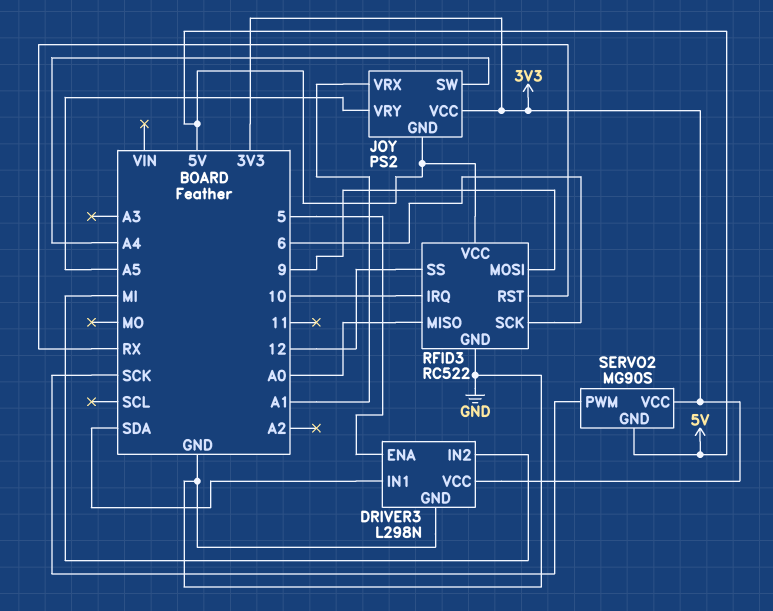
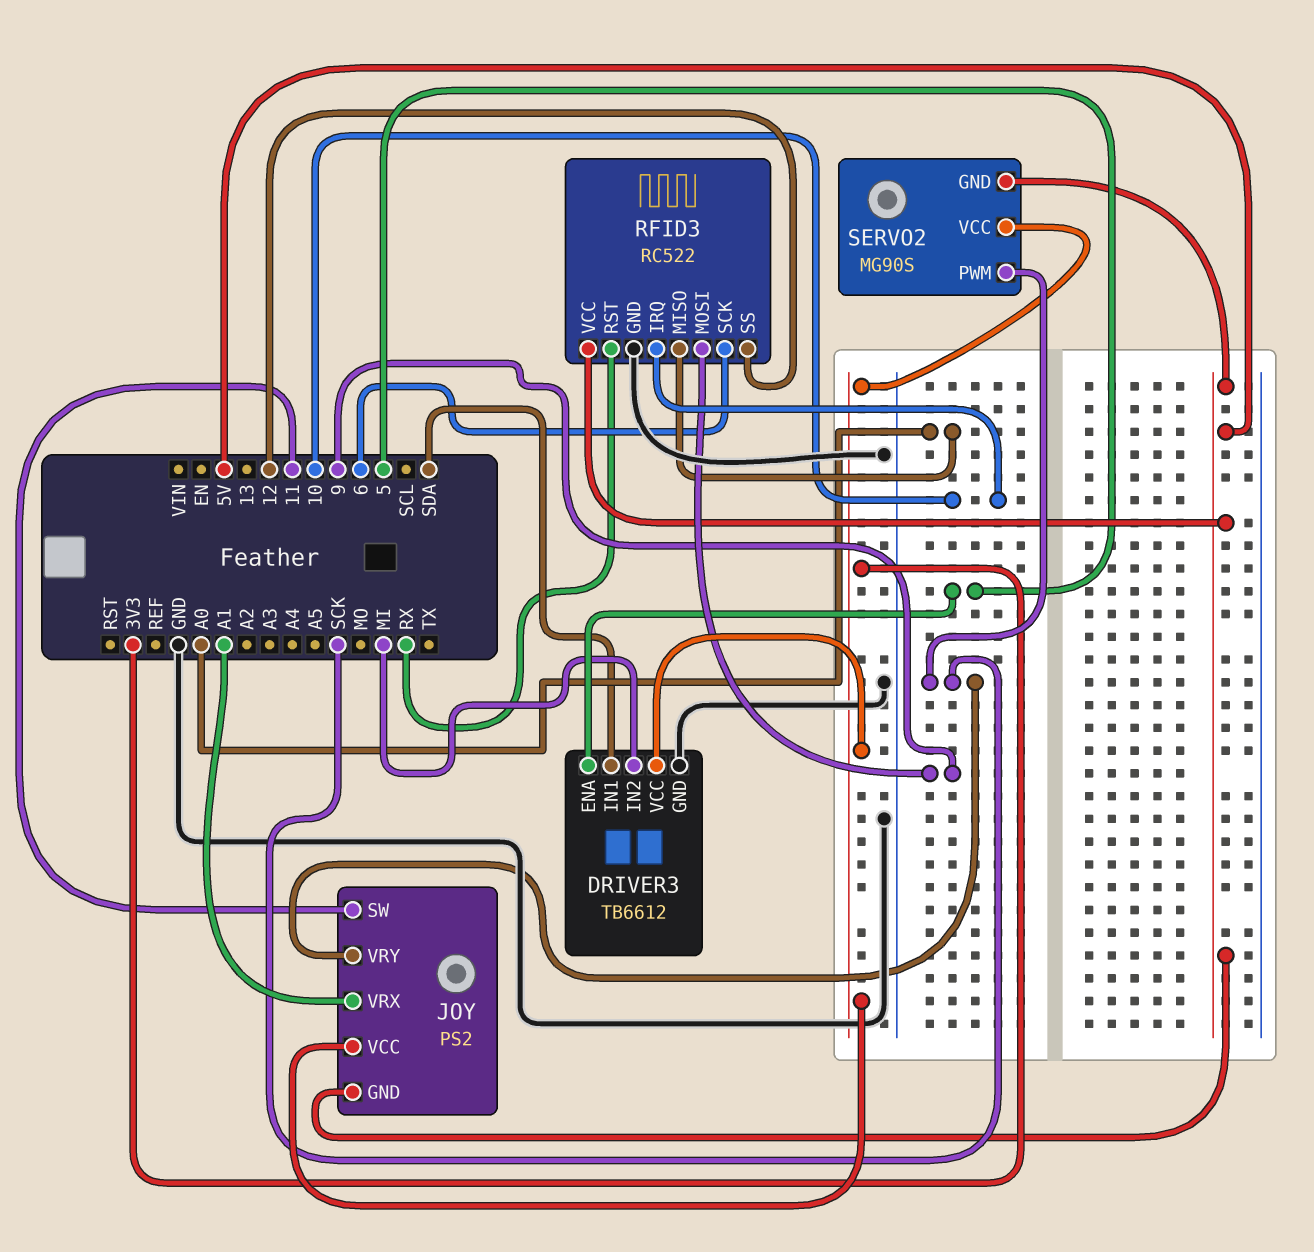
DRIVER3: L298N -> TB6612
JOY pin SW: A4 -> 11
JOY pin VRY: A5 -> SCK

